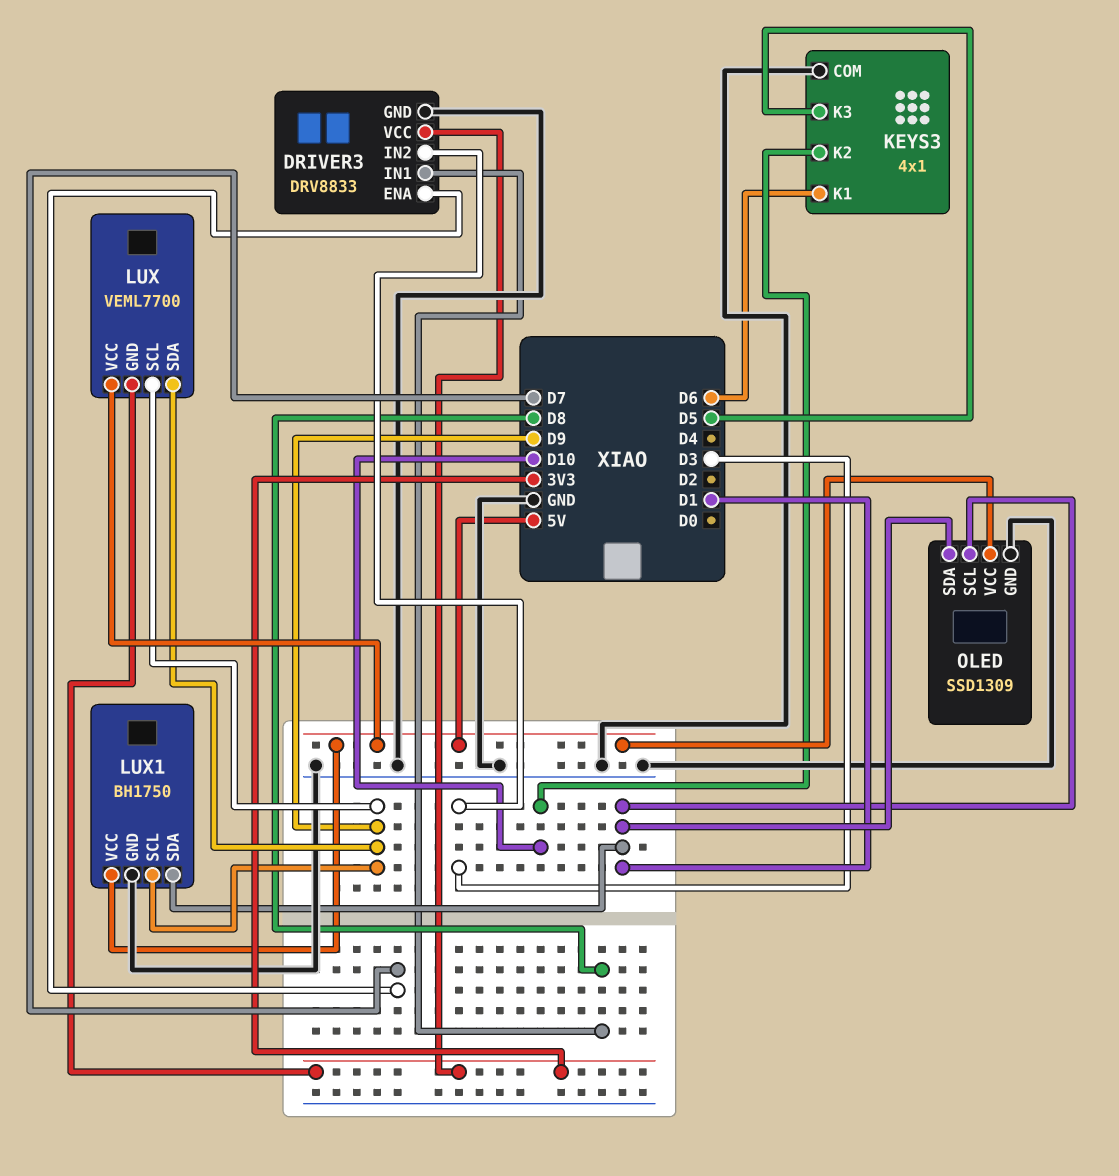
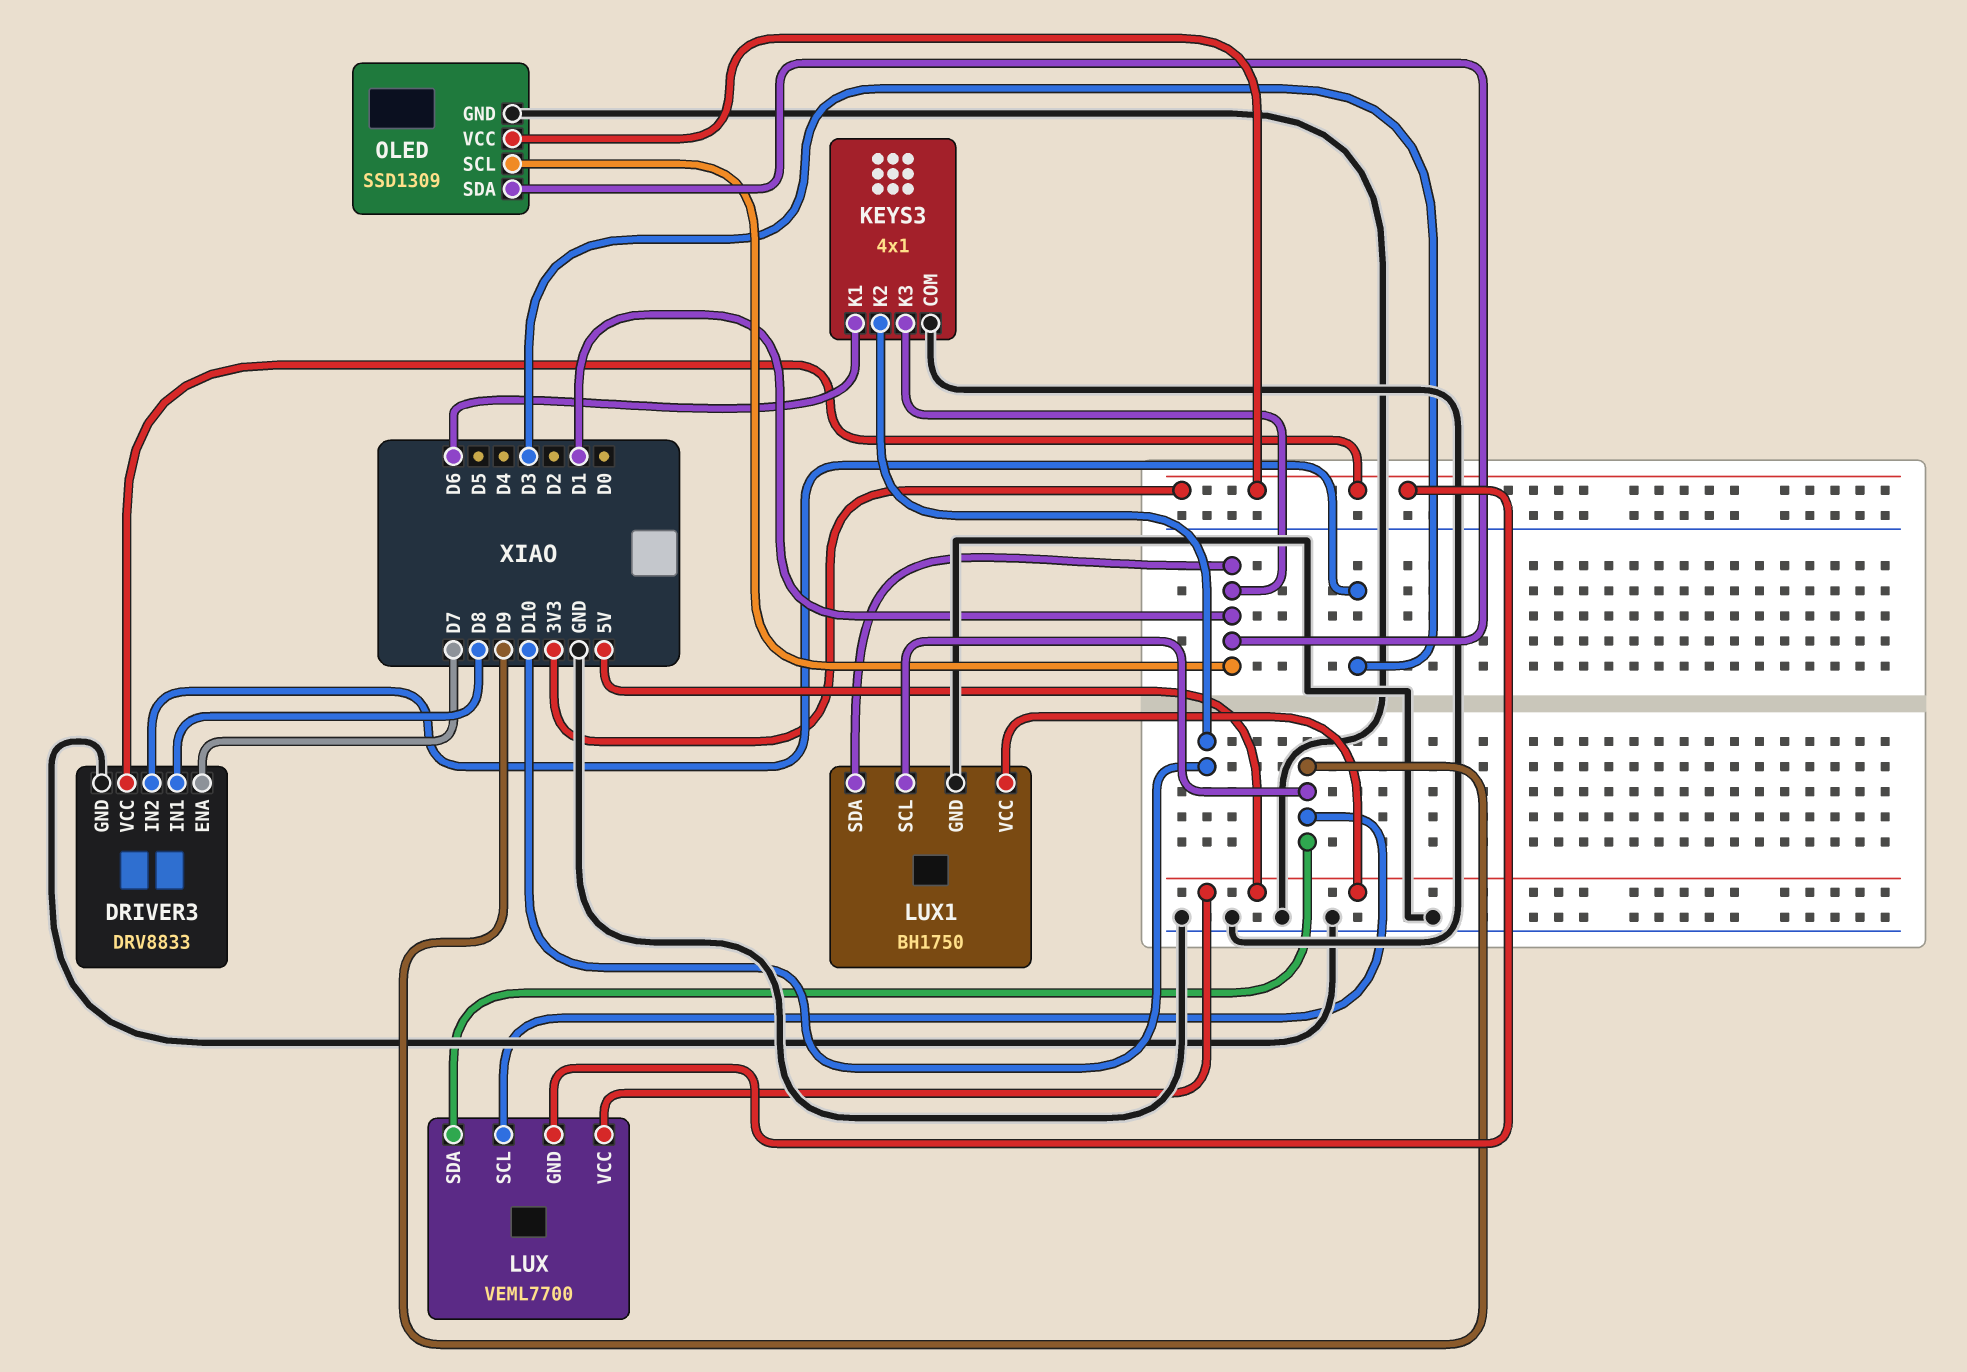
KEYS3 pin K3: D5 -> D1
OLED pin VCC: 5V -> 3V3

